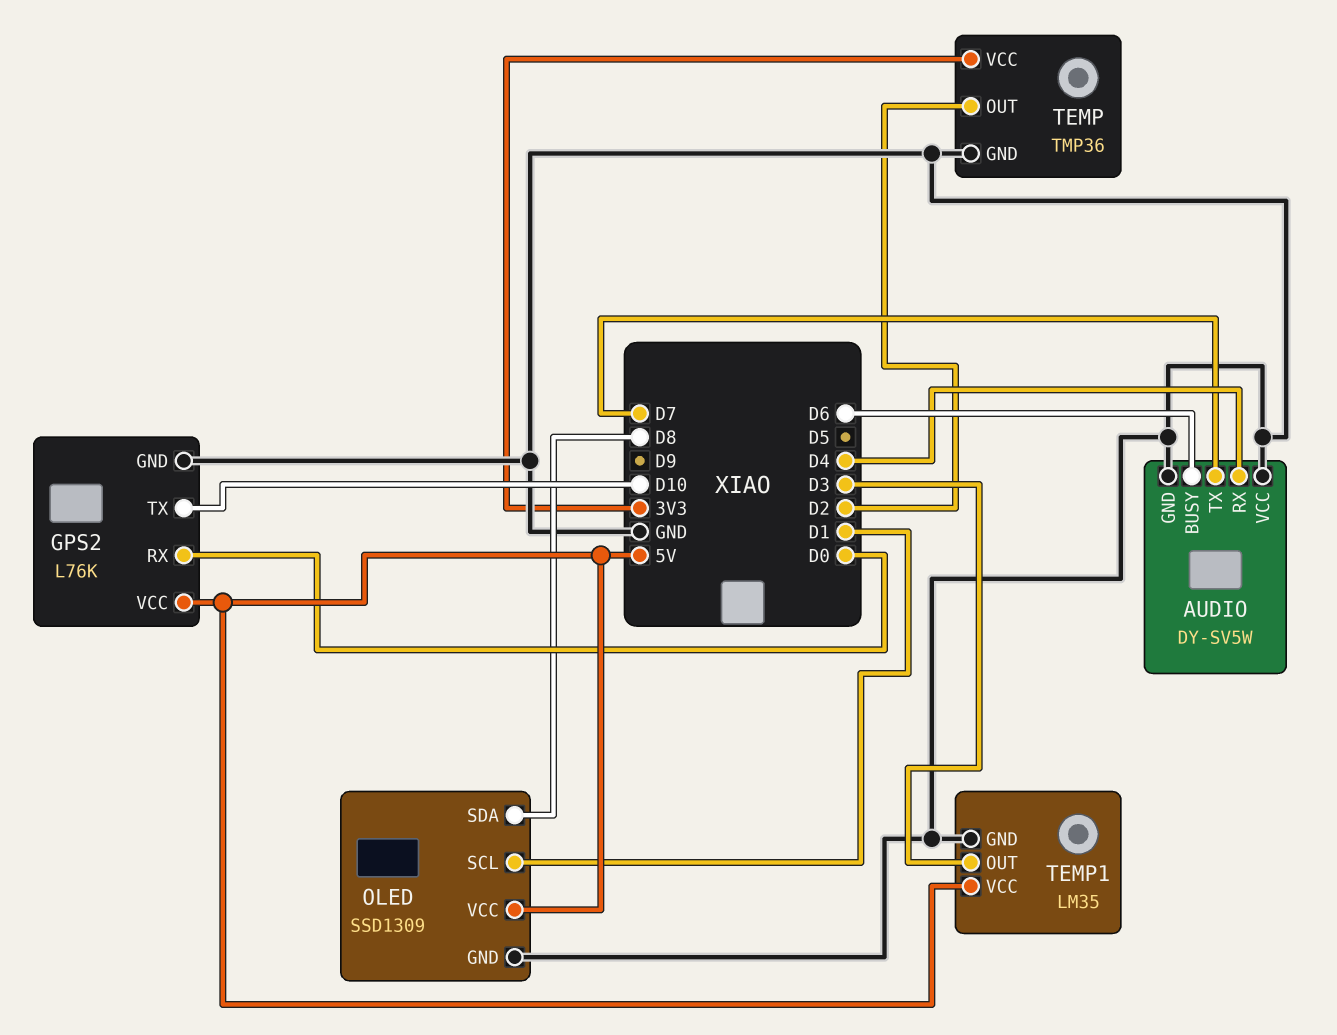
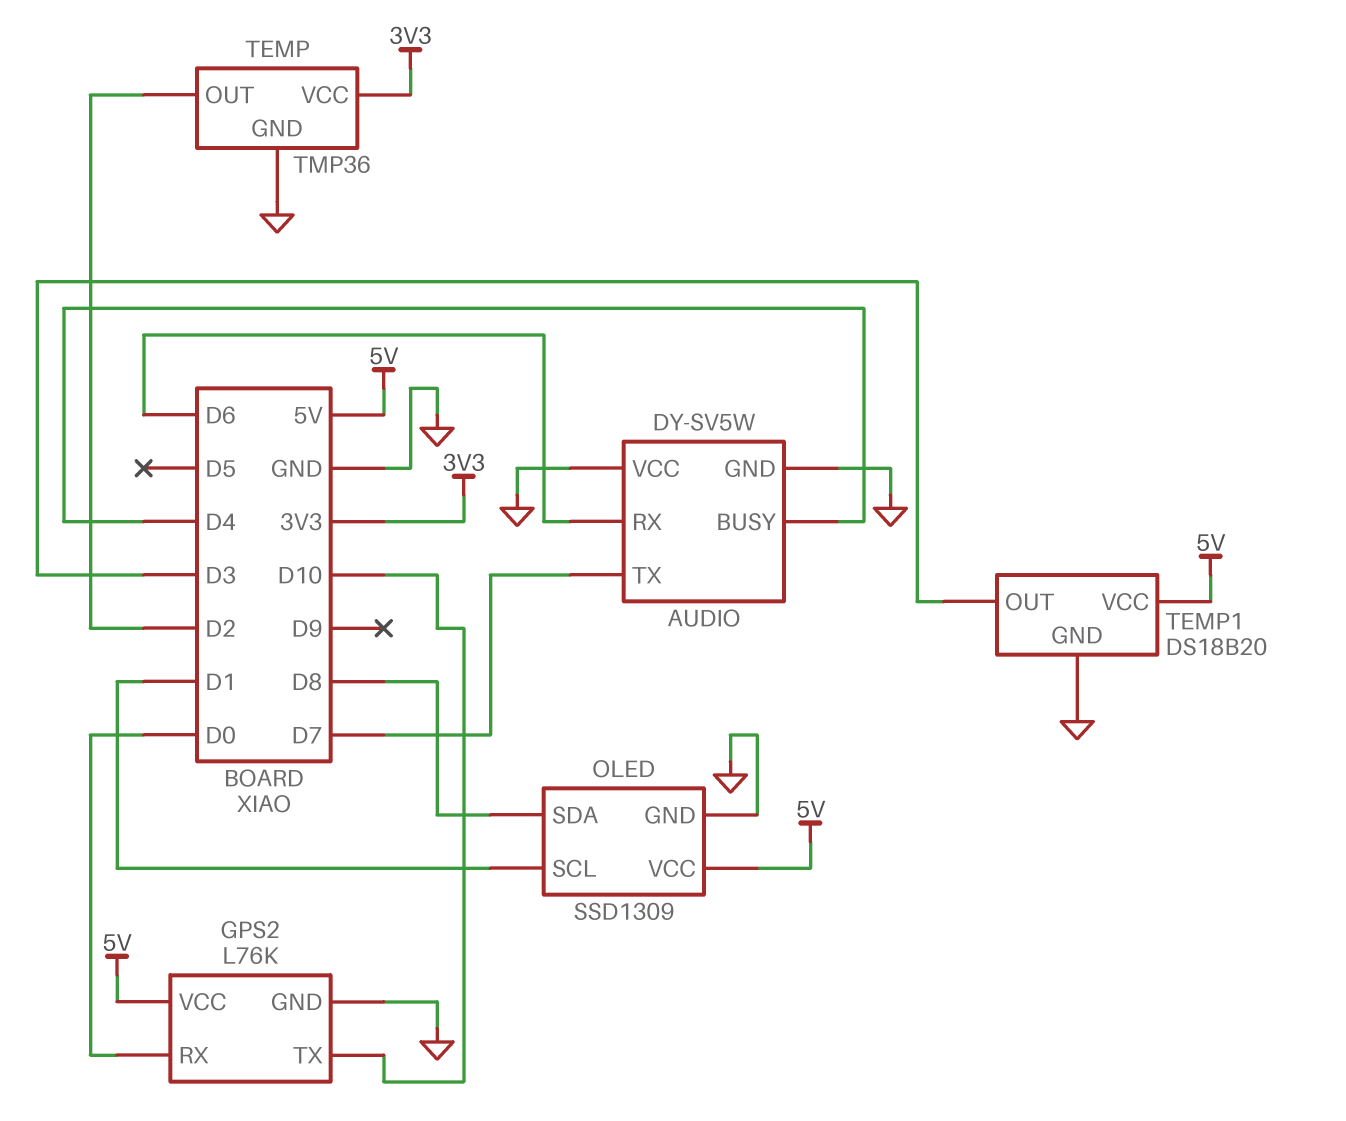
AUDIO pin BUSY: D6 -> D4
AUDIO pin RX: D4 -> D6
TEMP1: LM35 -> DS18B20

